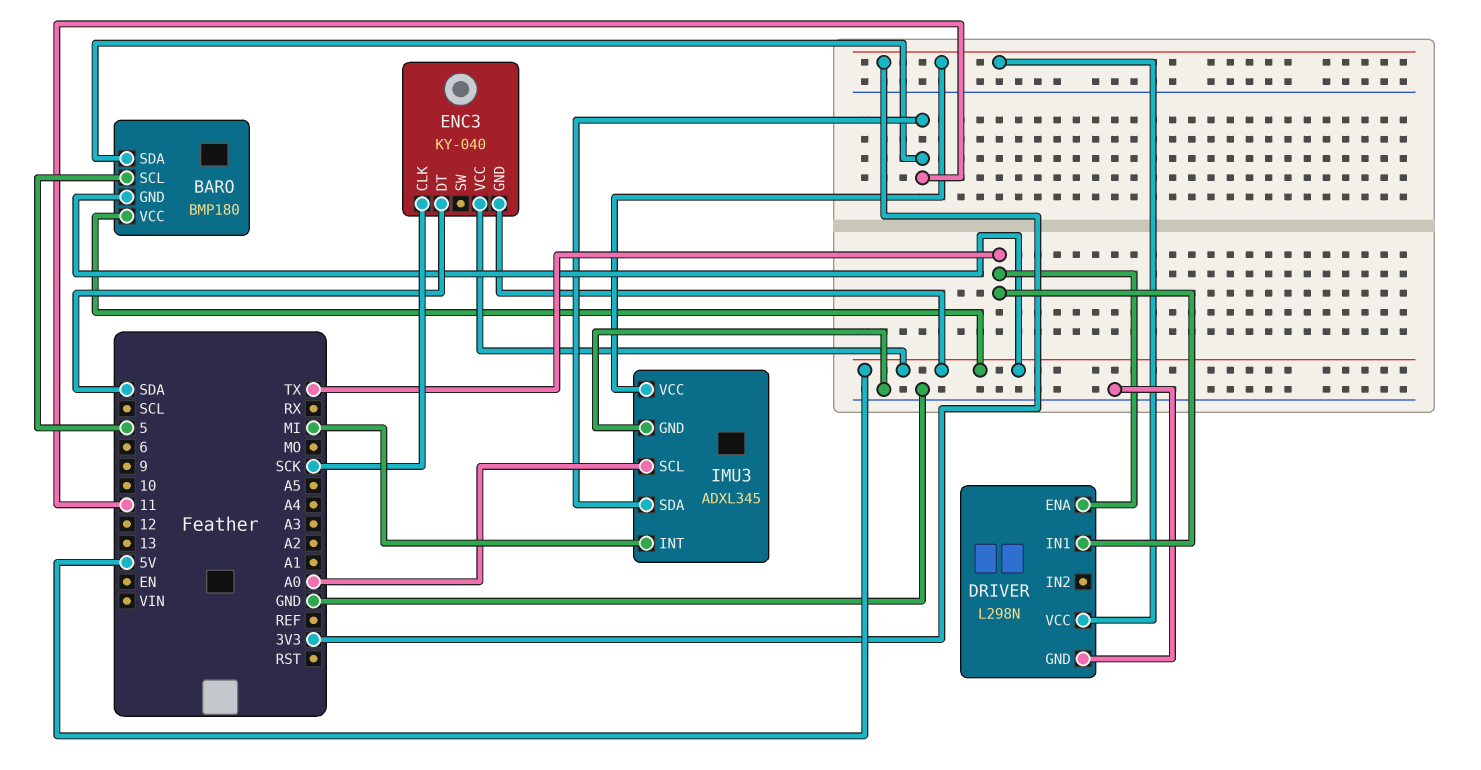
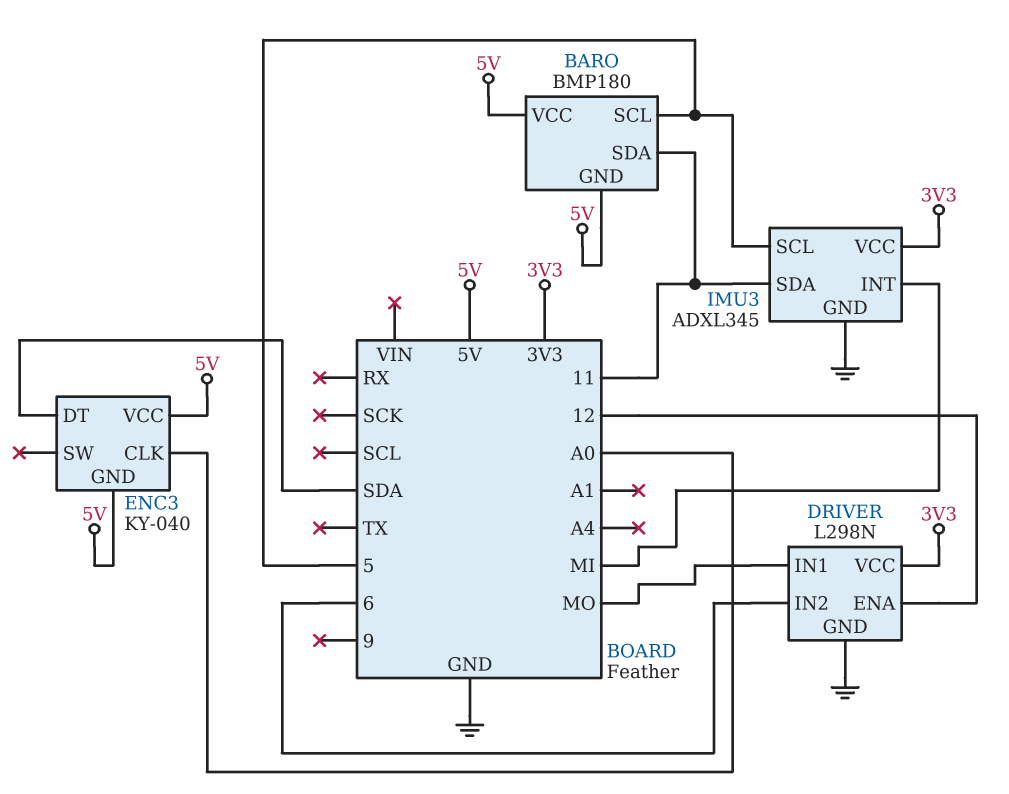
DRIVER pin ENA: TX -> 12
DRIVER pin IN1: TX -> MO
DRIVER pin IN2: none -> 6
ENC3 pin CLK: SCK -> A0
IMU3 pin SCL: A0 -> 5

